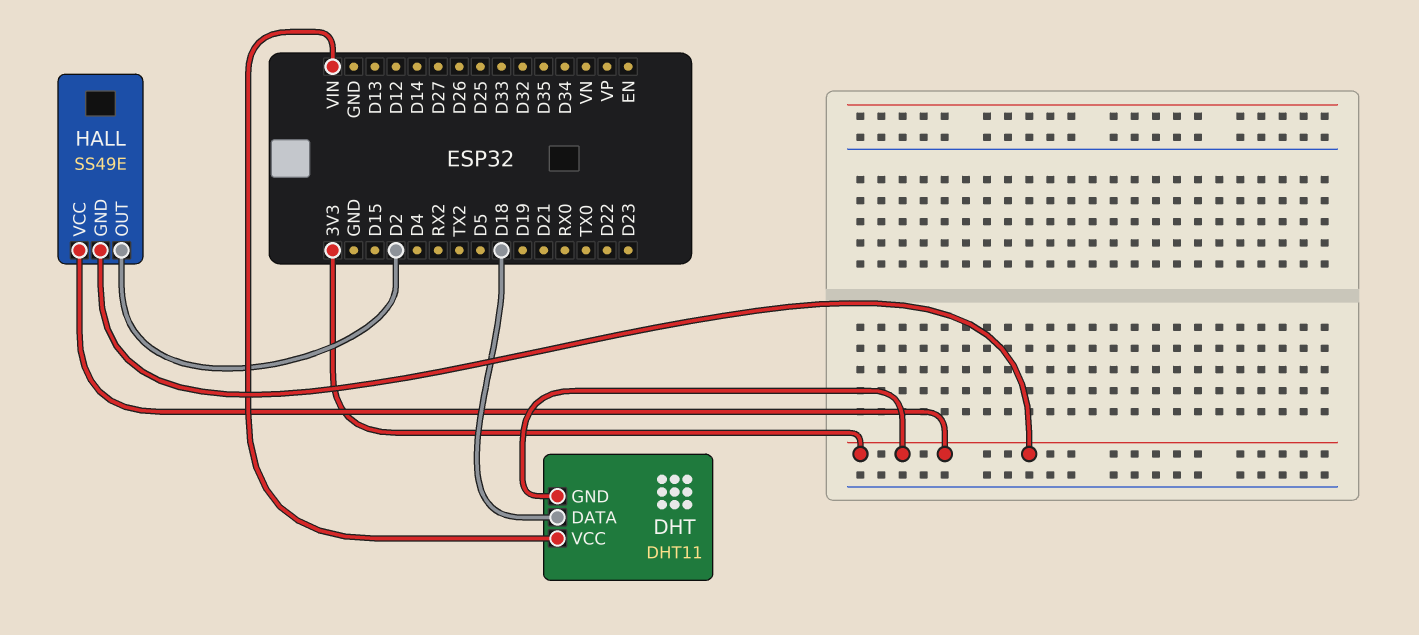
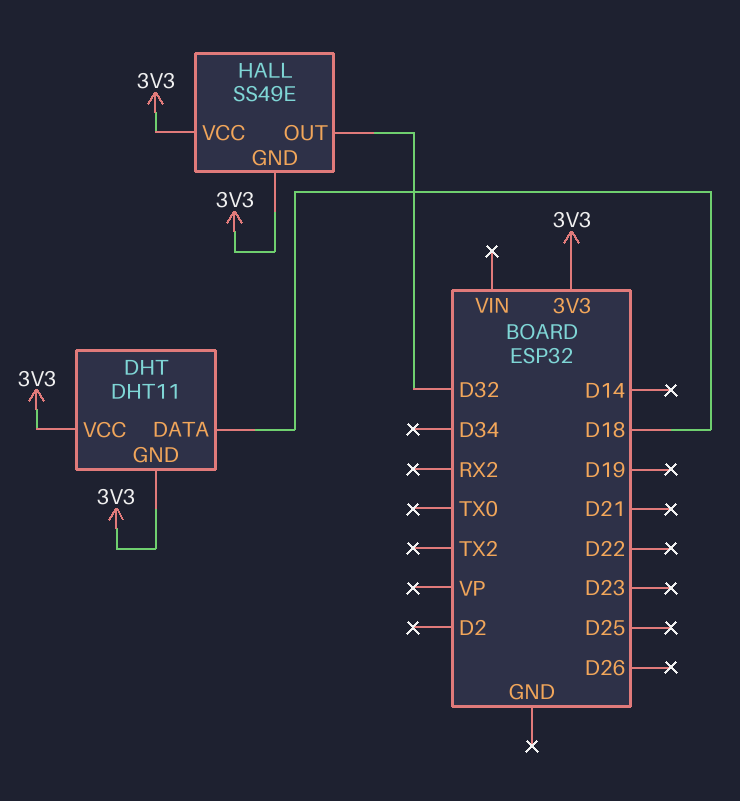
DHT pin VCC: VIN -> 3V3
HALL pin OUT: D2 -> D32

